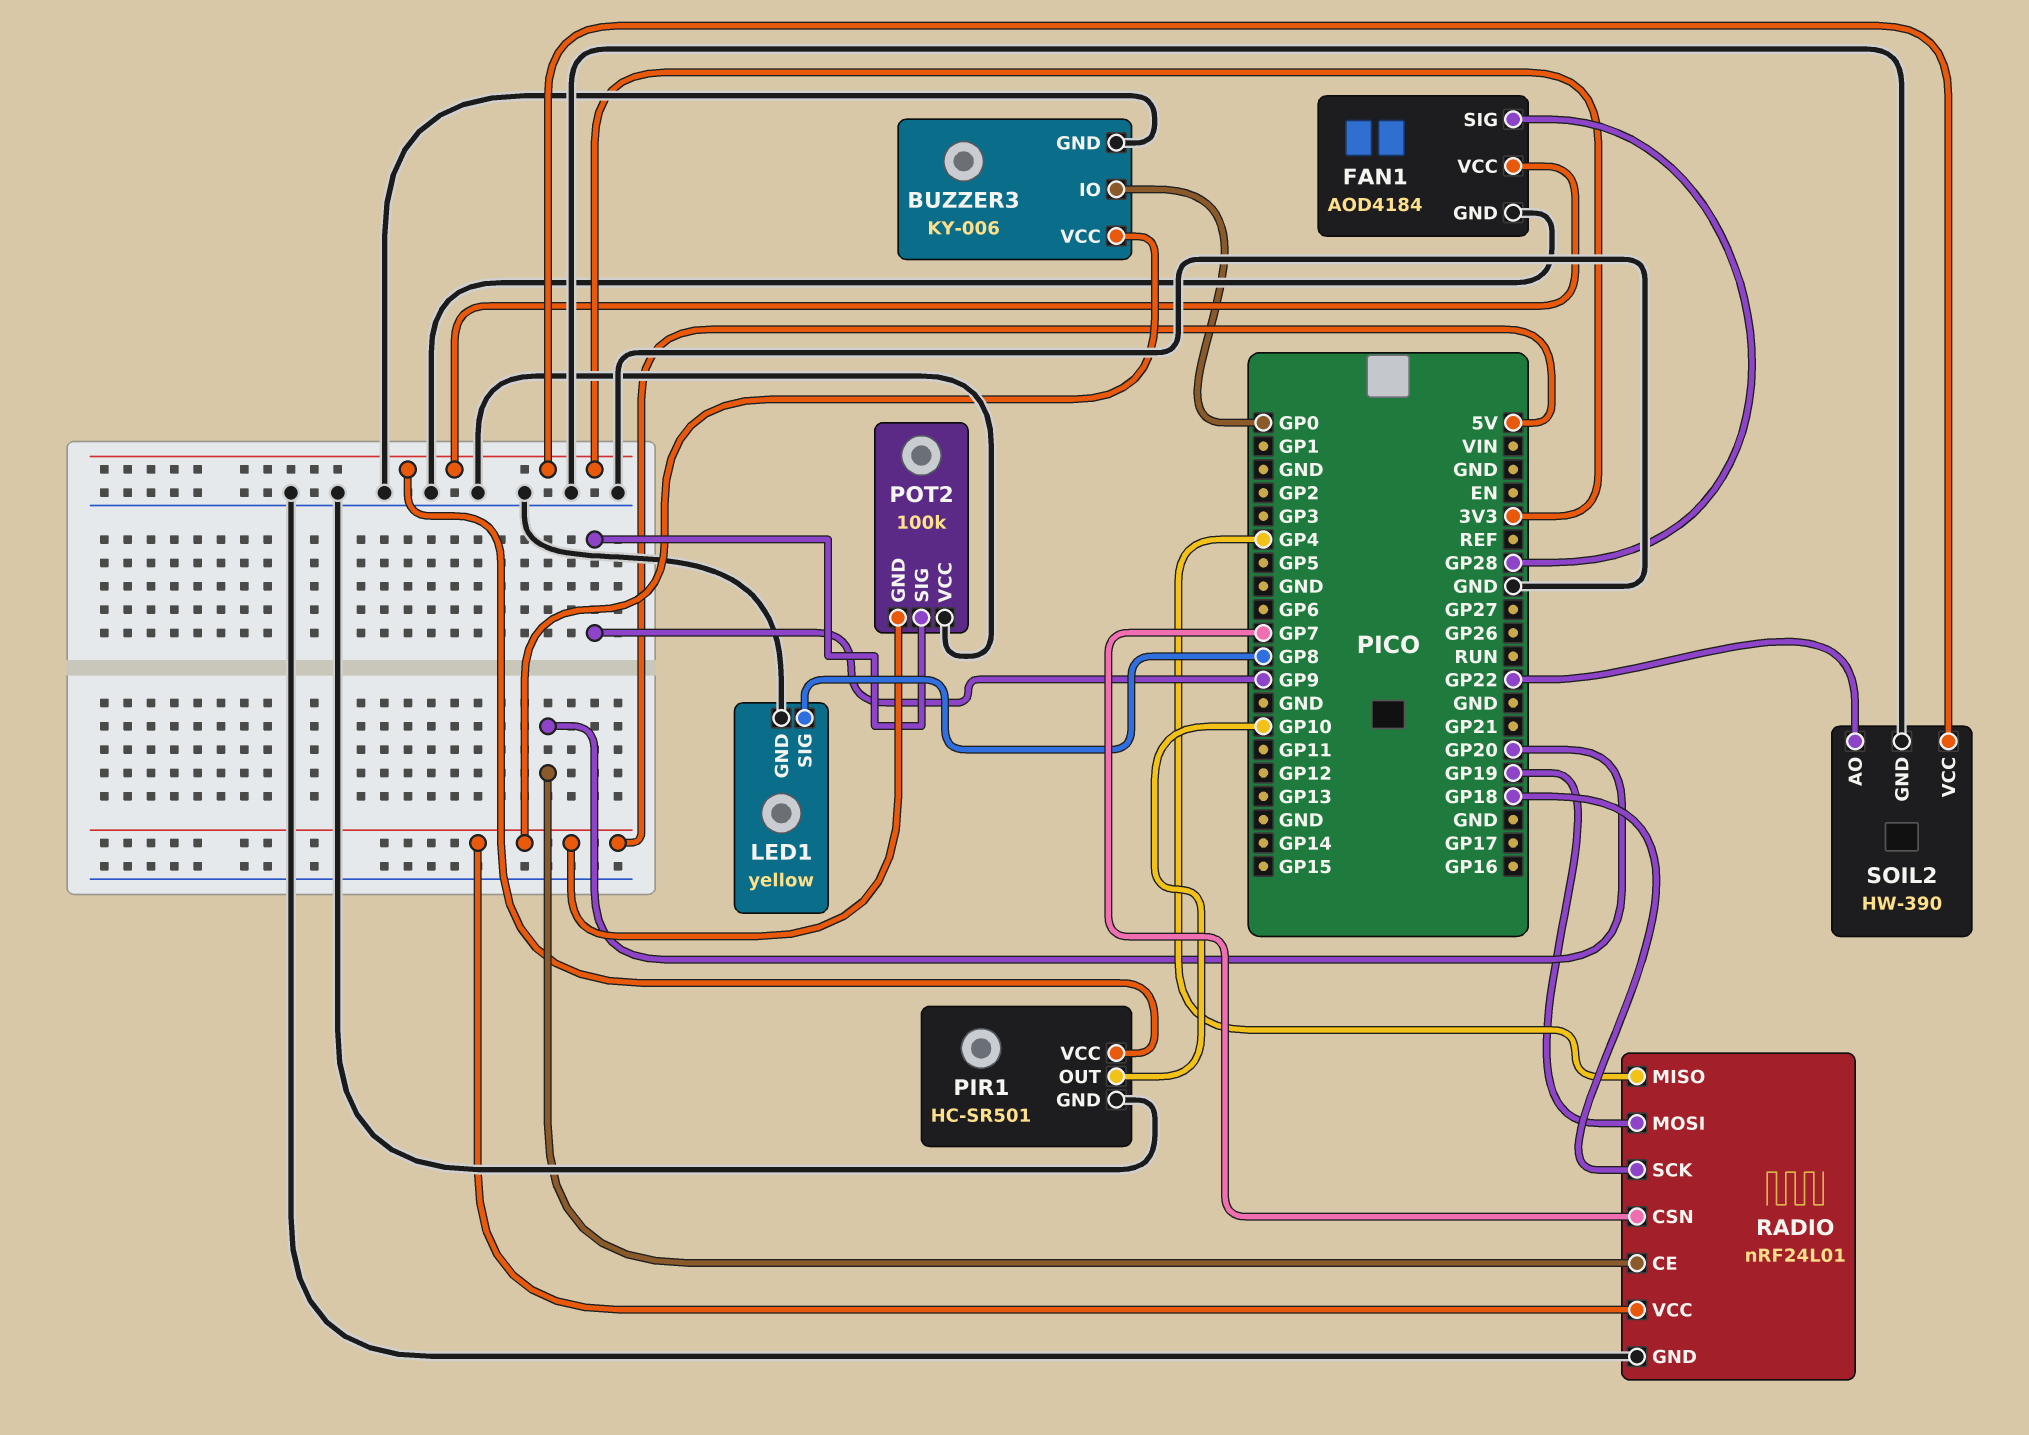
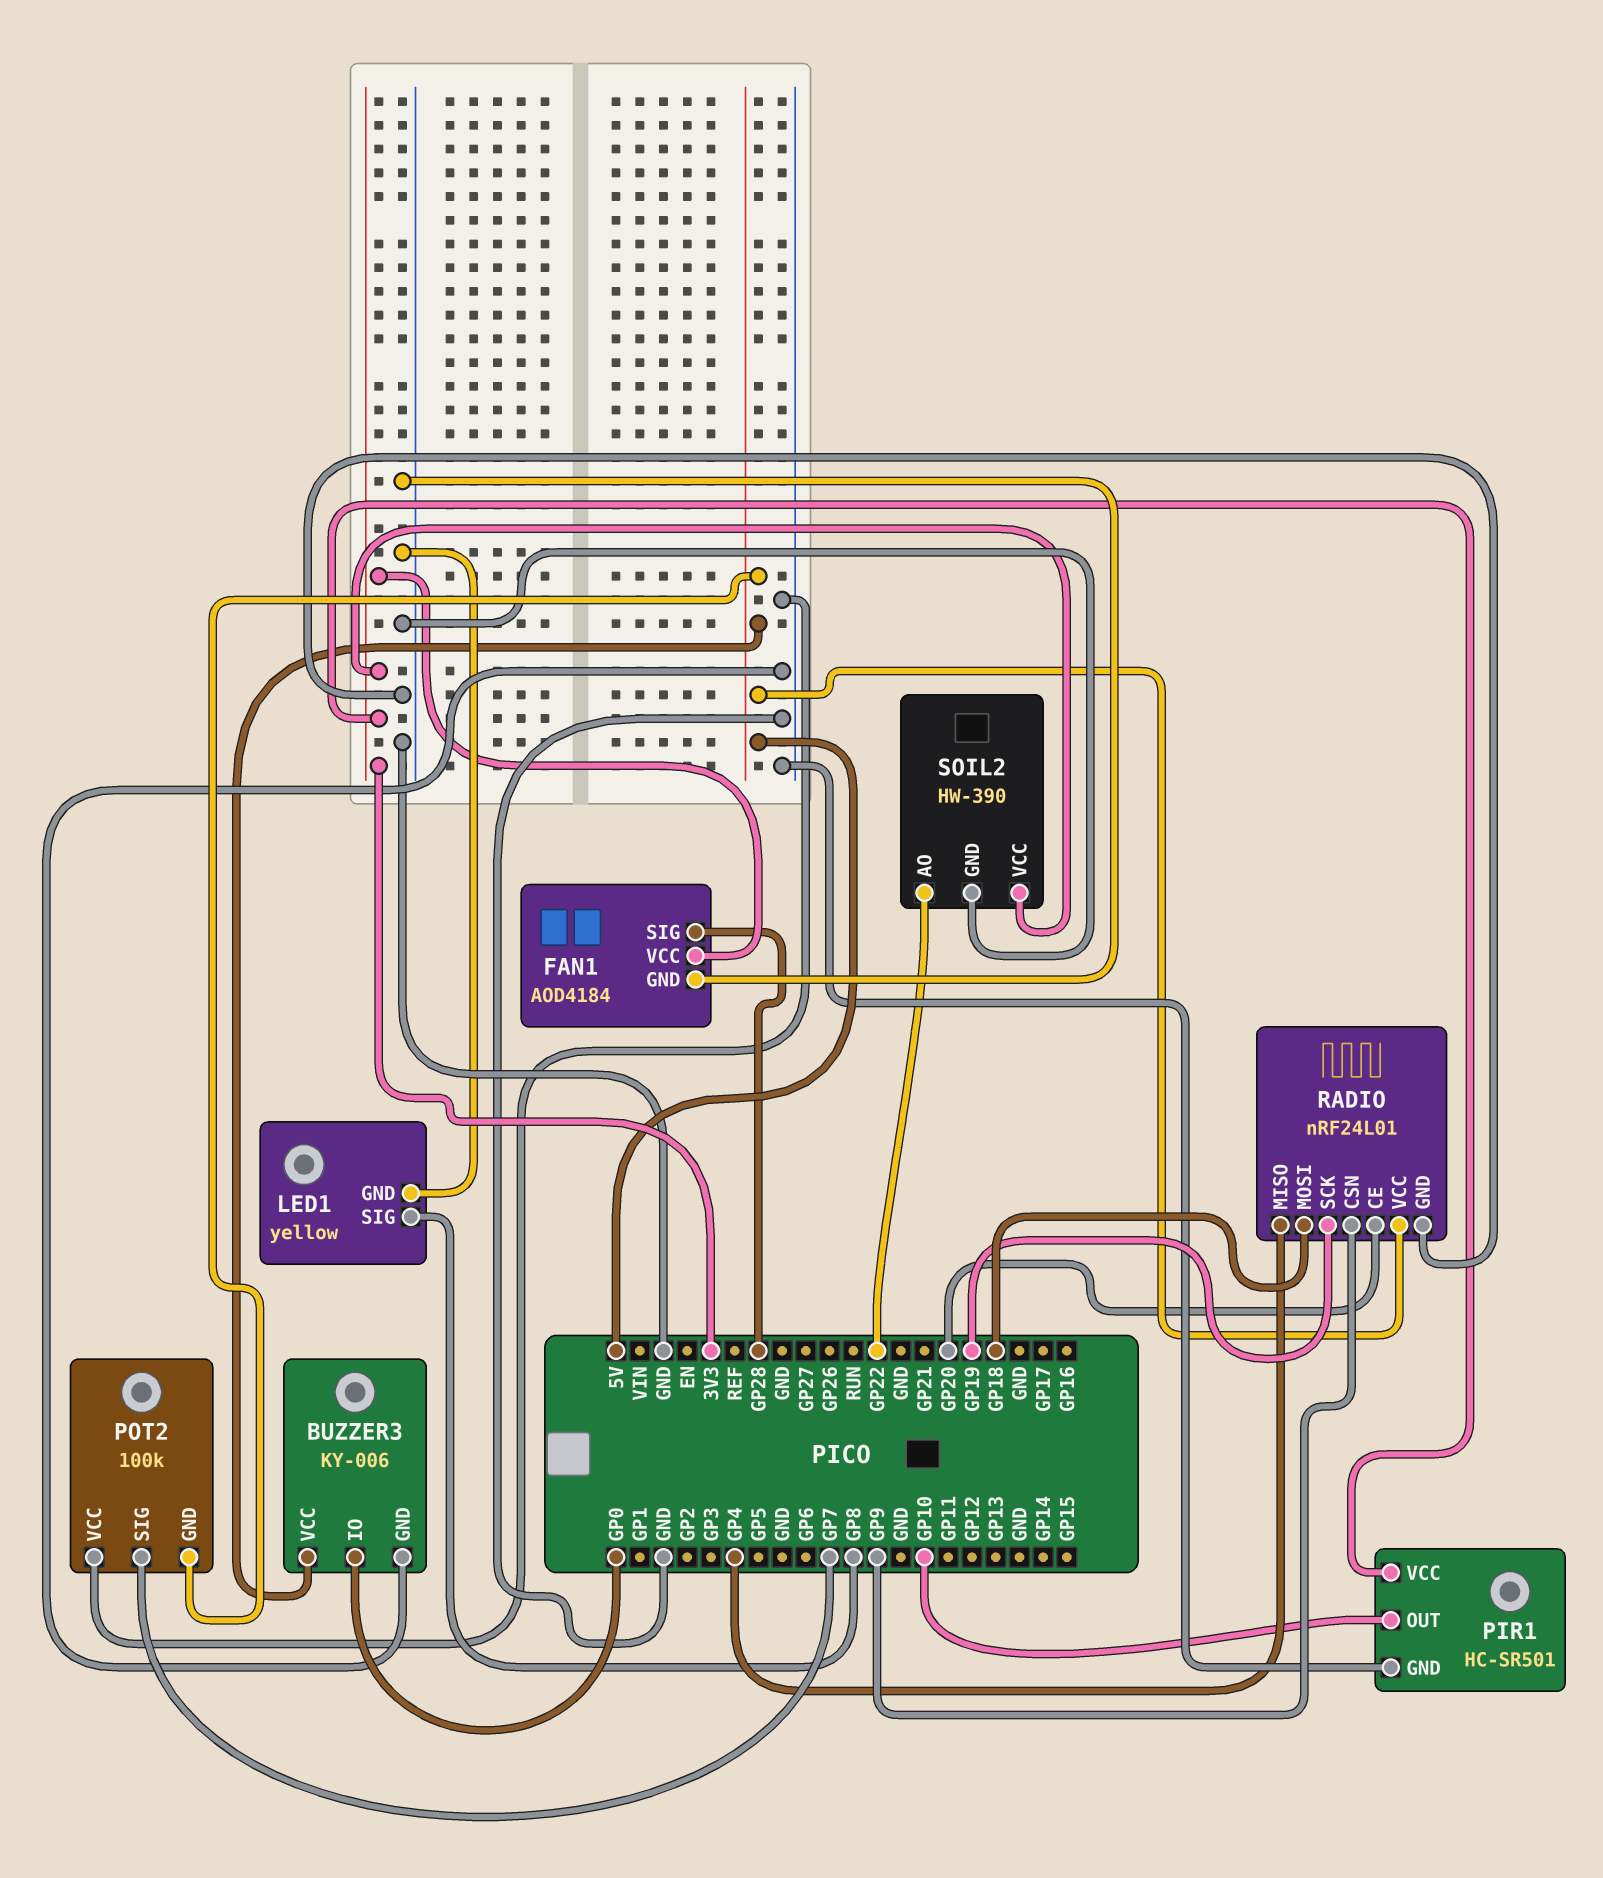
POT2 pin SIG: GP9 -> GP7
RADIO pin CSN: GP7 -> GP9
RADIO pin MOSI: GP19 -> GP18
RADIO pin SCK: GP18 -> GP19

